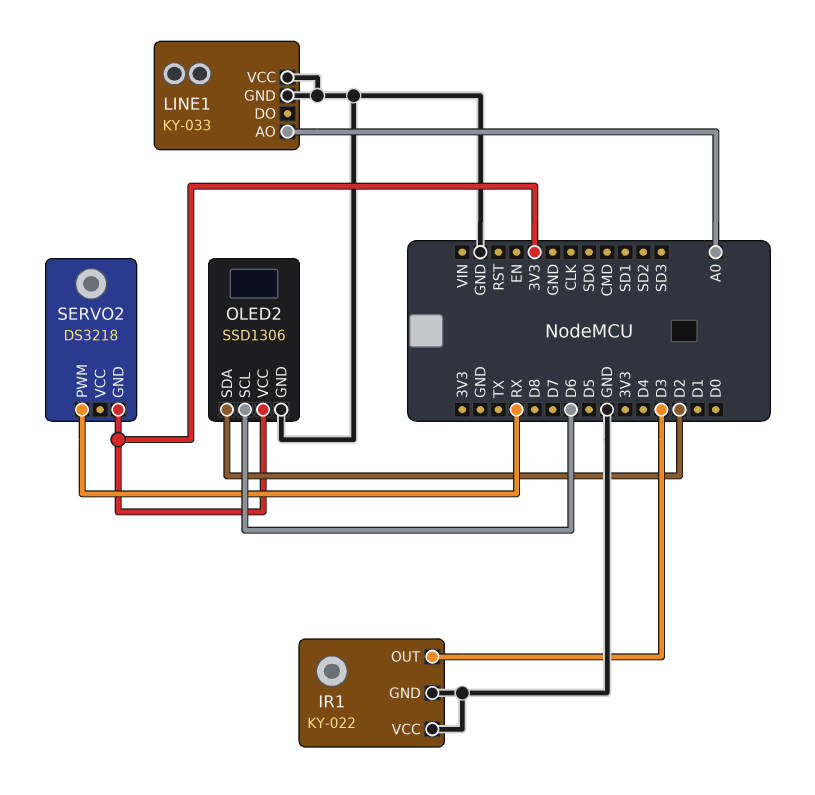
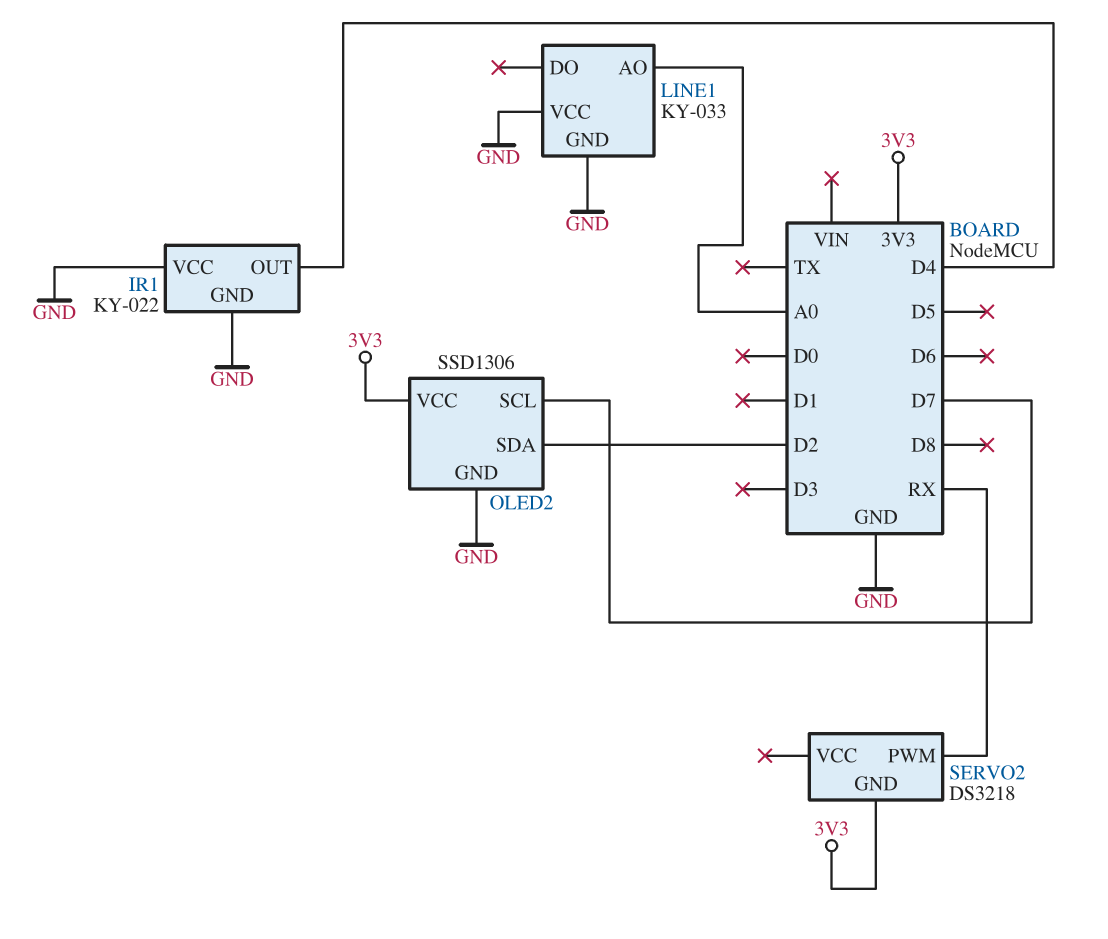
IR1 pin OUT: D3 -> D4
OLED2 pin SCL: D6 -> D7

